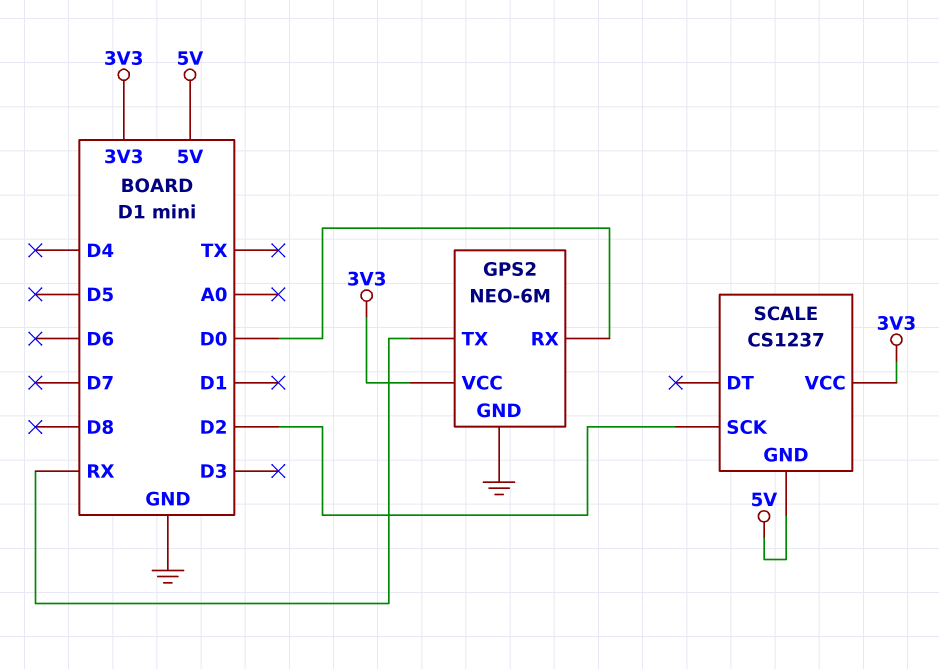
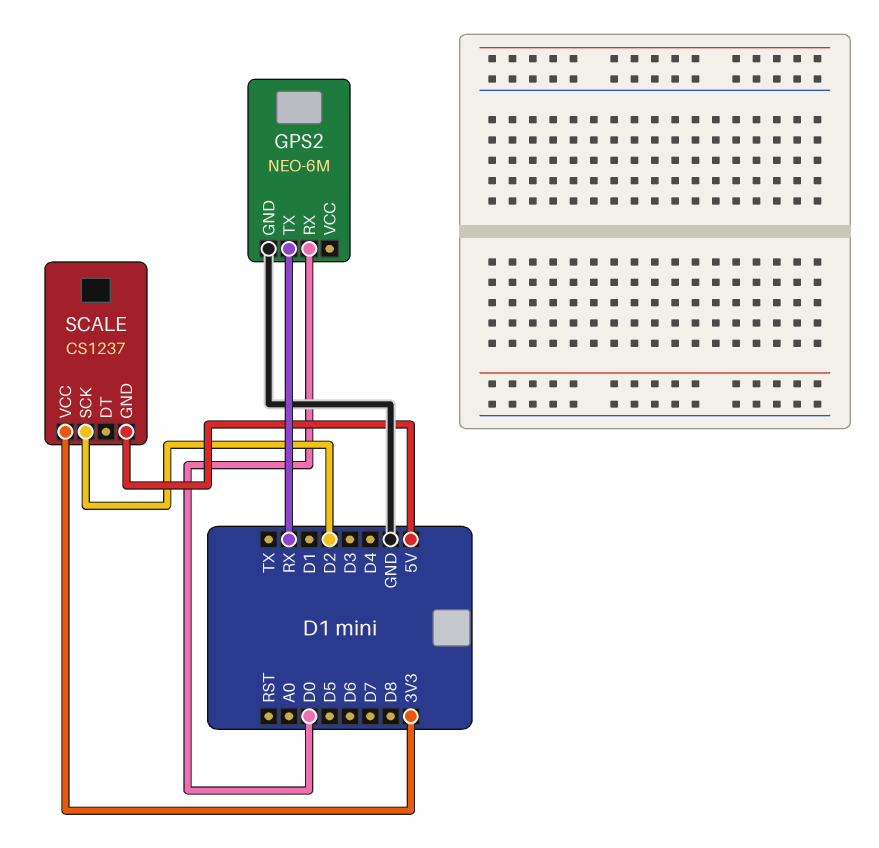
GPS2 pin VCC: 3V3 -> none

